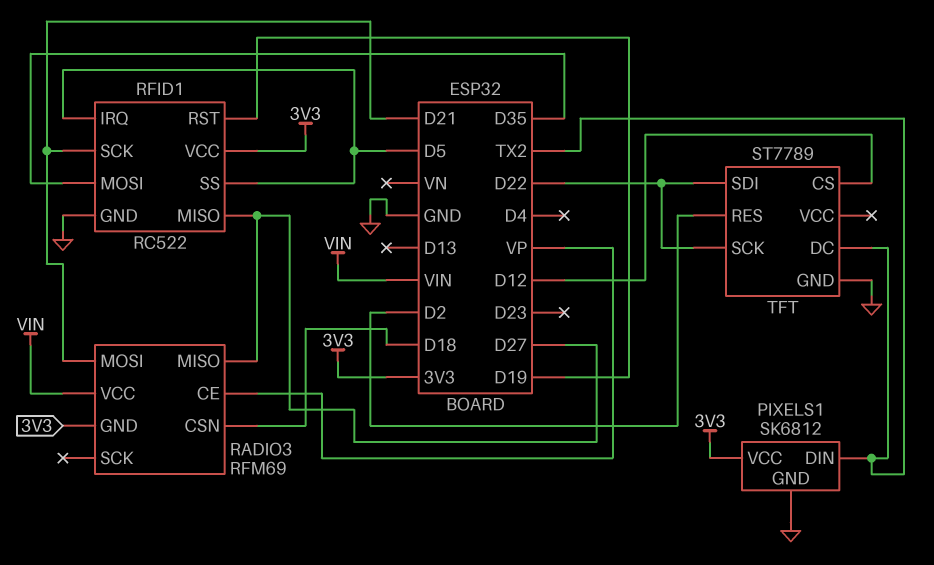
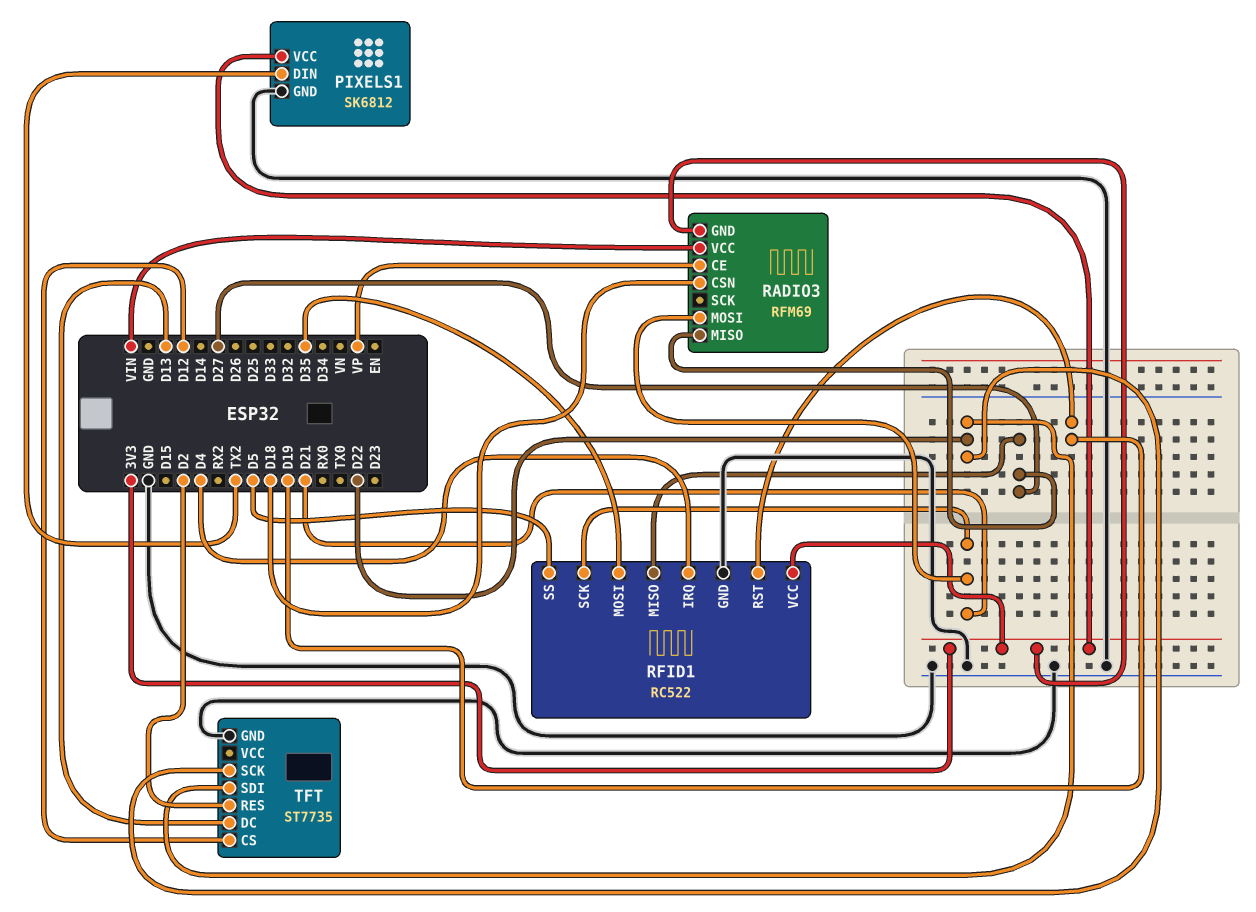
RFID1 pin IRQ: D5 -> D4
TFT: ST7789 -> ST7735
TFT pin DC: TX2 -> D13

